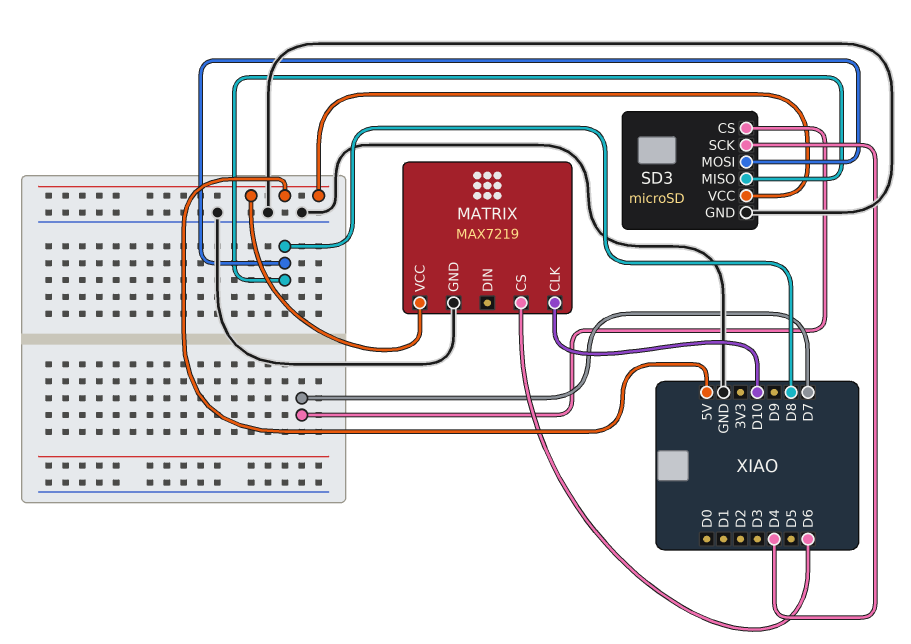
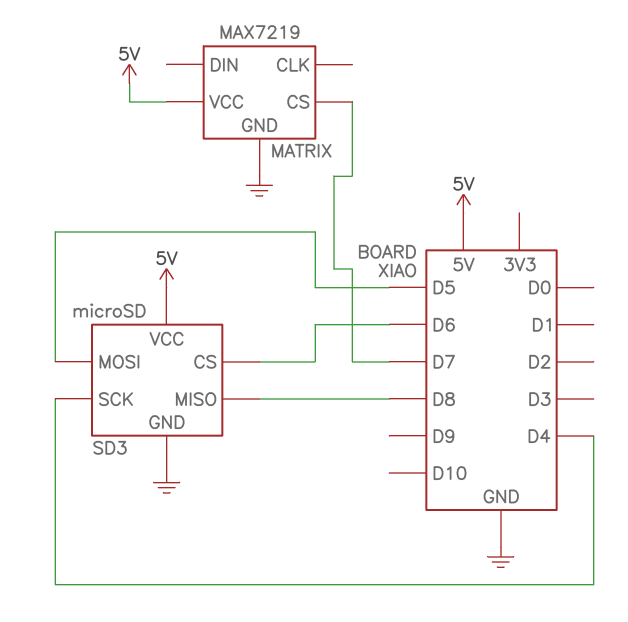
MATRIX pin CLK: D10 -> none
MATRIX pin CS: D6 -> D7
SD3 pin CS: D7 -> D6
SD3 pin MOSI: D8 -> D5

